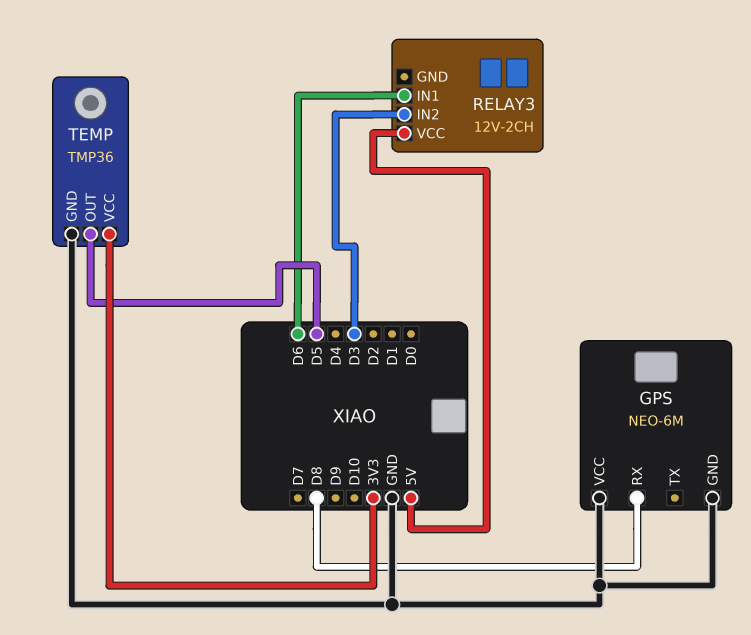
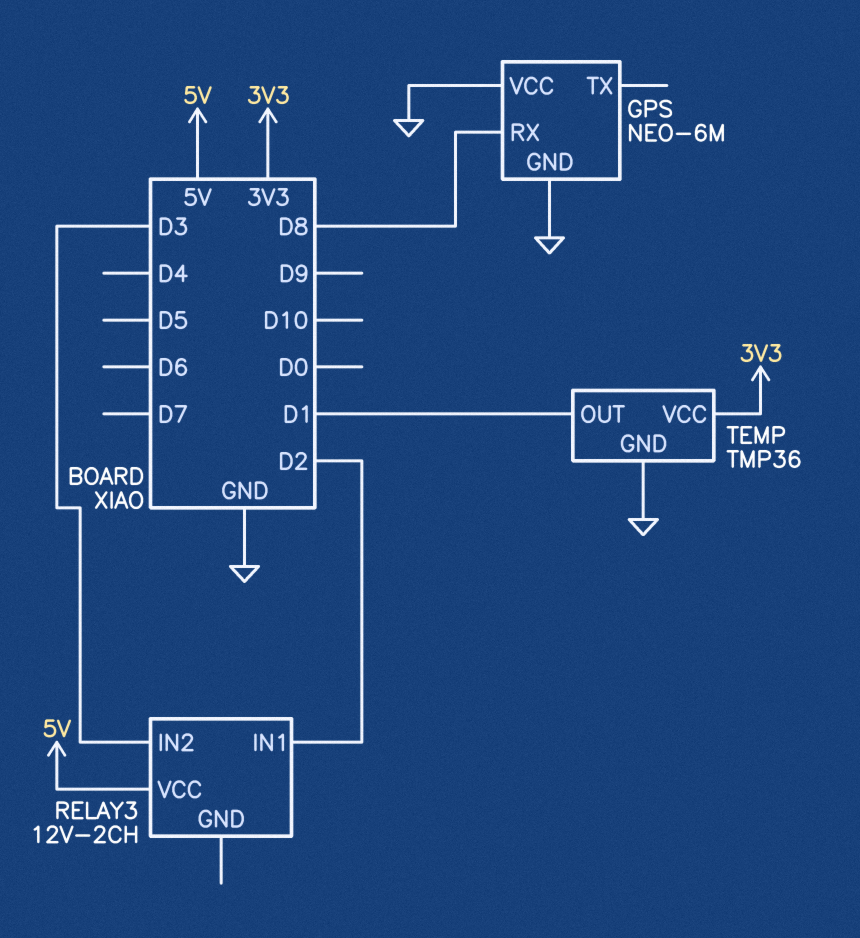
RELAY3 pin IN1: D6 -> D2
TEMP pin OUT: D5 -> D1

